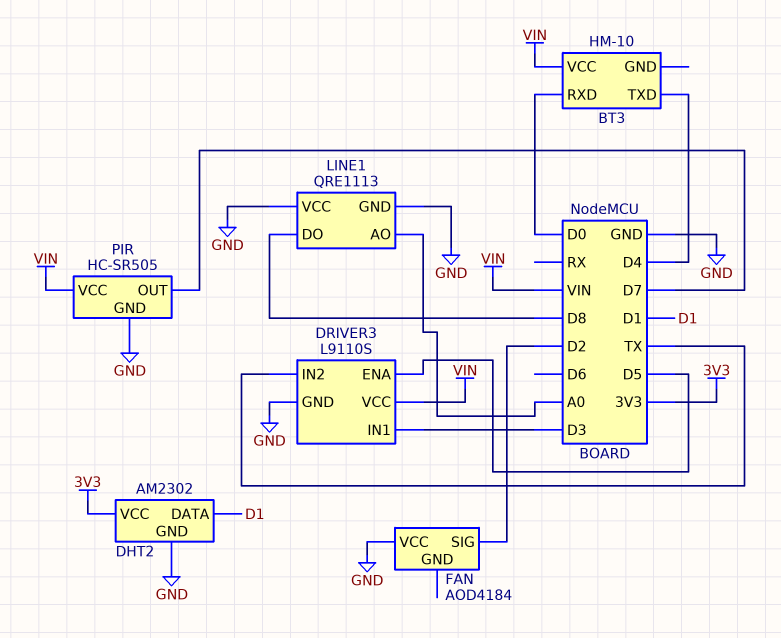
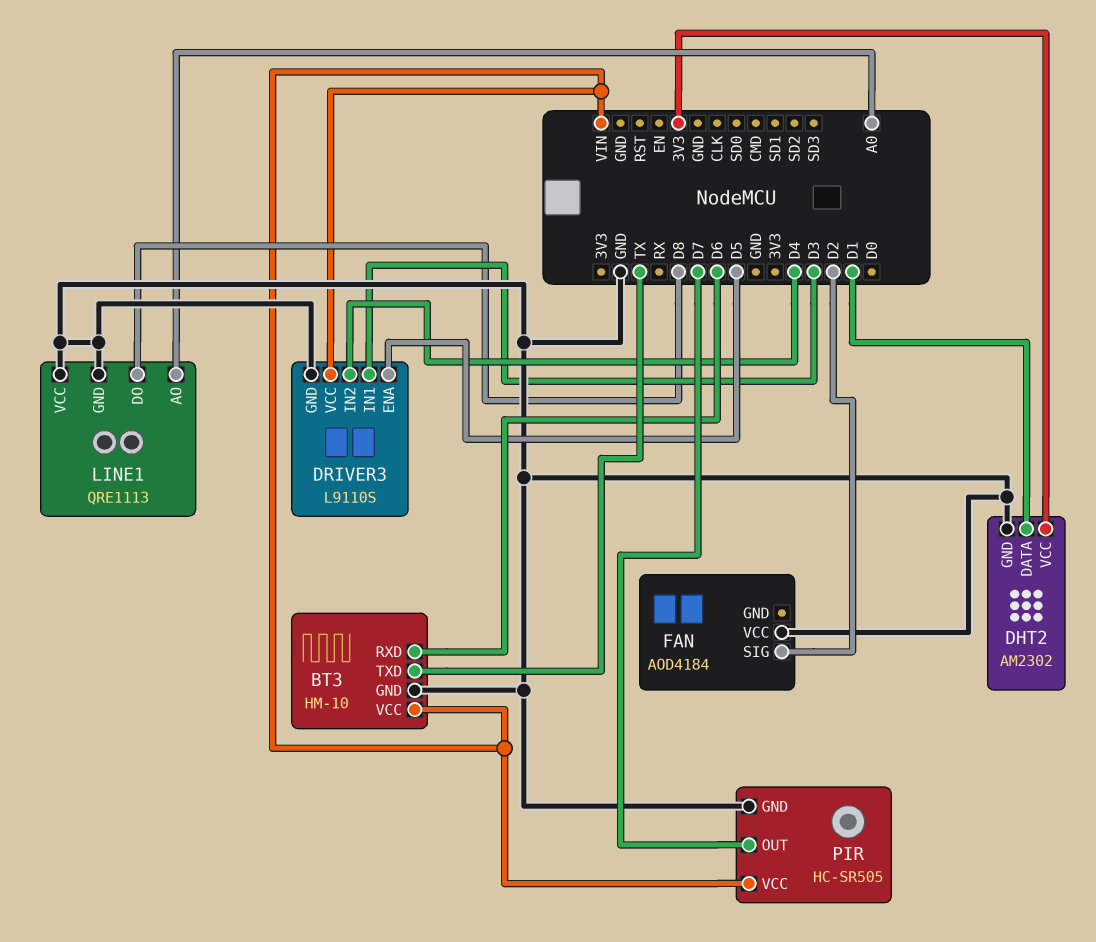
BT3 pin GND: none -> GND
BT3 pin RXD: D0 -> D6
BT3 pin TXD: D4 -> TX
DRIVER3 pin IN2: TX -> D4

